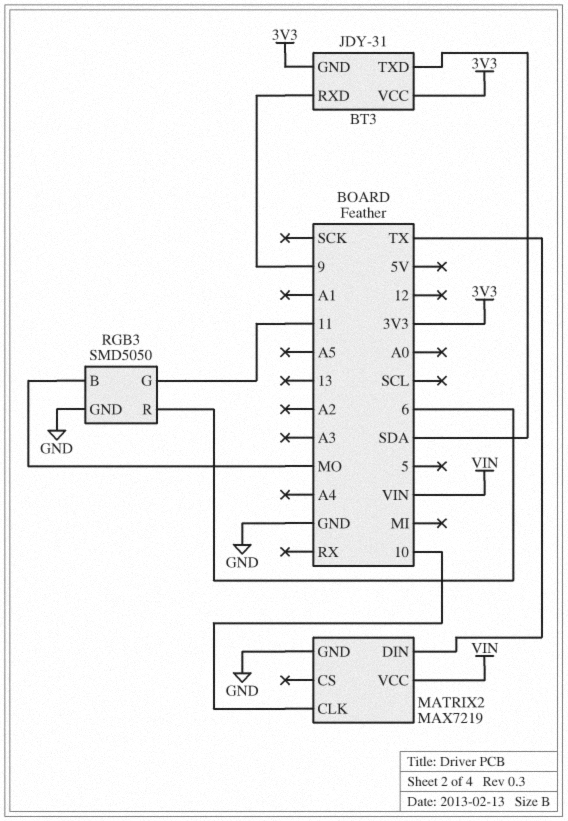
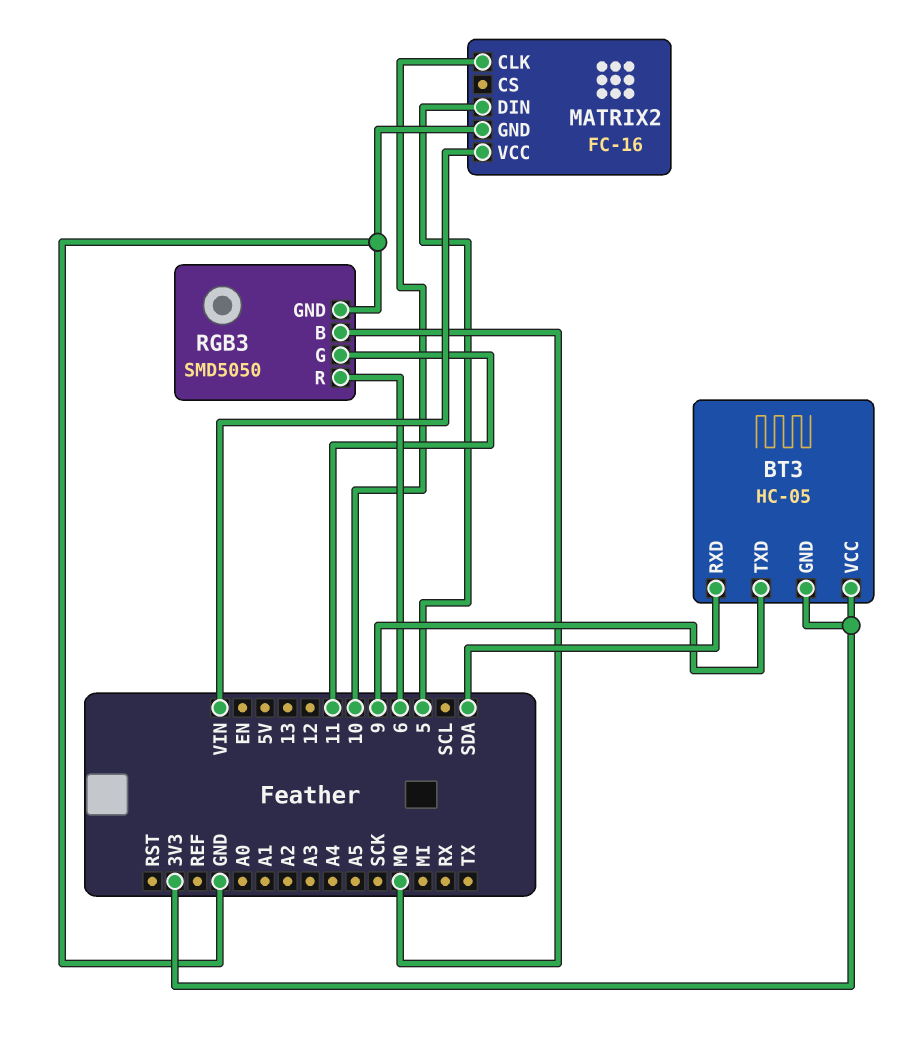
BT3: JDY-31 -> HC-05
BT3 pin RXD: 9 -> SDA
BT3 pin TXD: SDA -> 9
MATRIX2: MAX7219 -> FC-16
MATRIX2 pin DIN: TX -> 5

